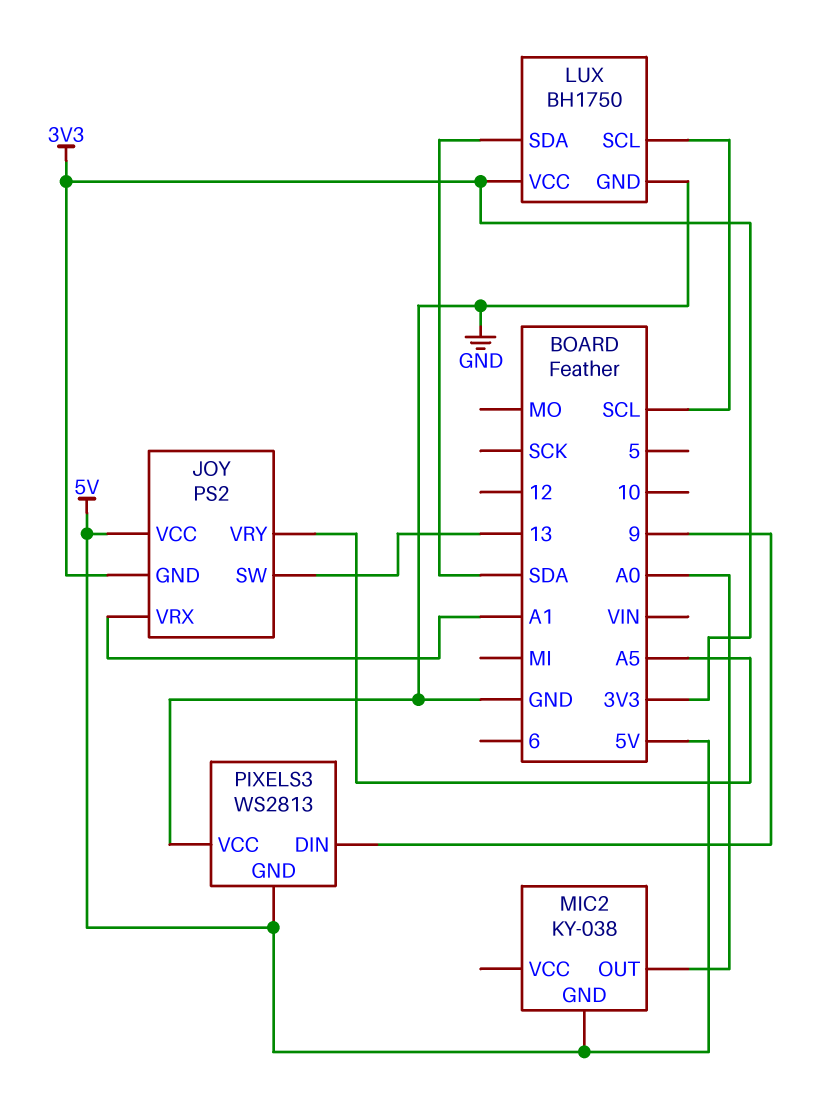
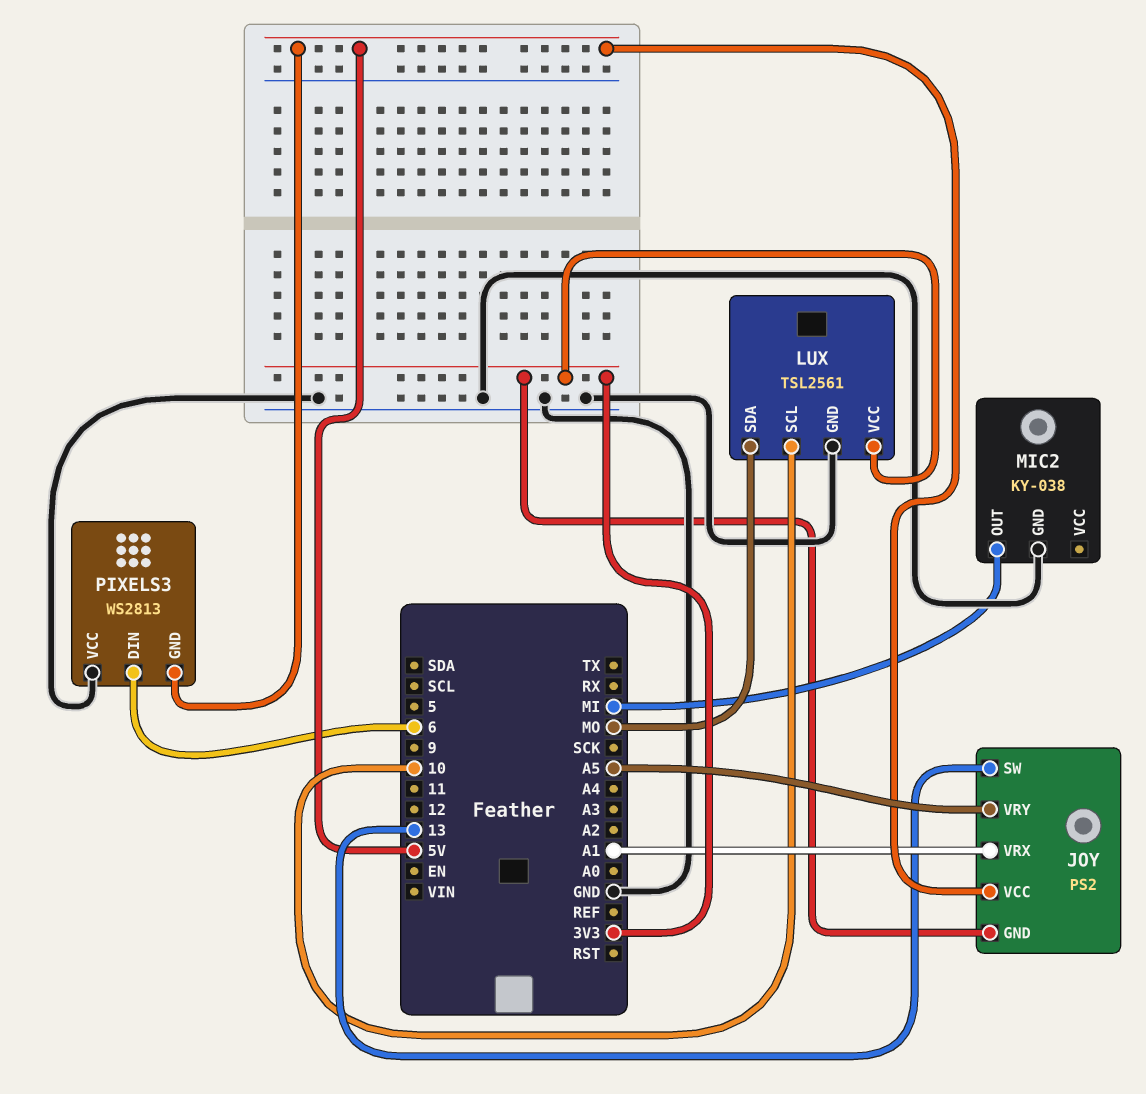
LUX: BH1750 -> TSL2561
LUX pin SCL: SCL -> 10
LUX pin SDA: SDA -> MO
MIC2 pin GND: 5V -> GND
MIC2 pin OUT: A0 -> MI
PIXELS3 pin DIN: 9 -> 6

